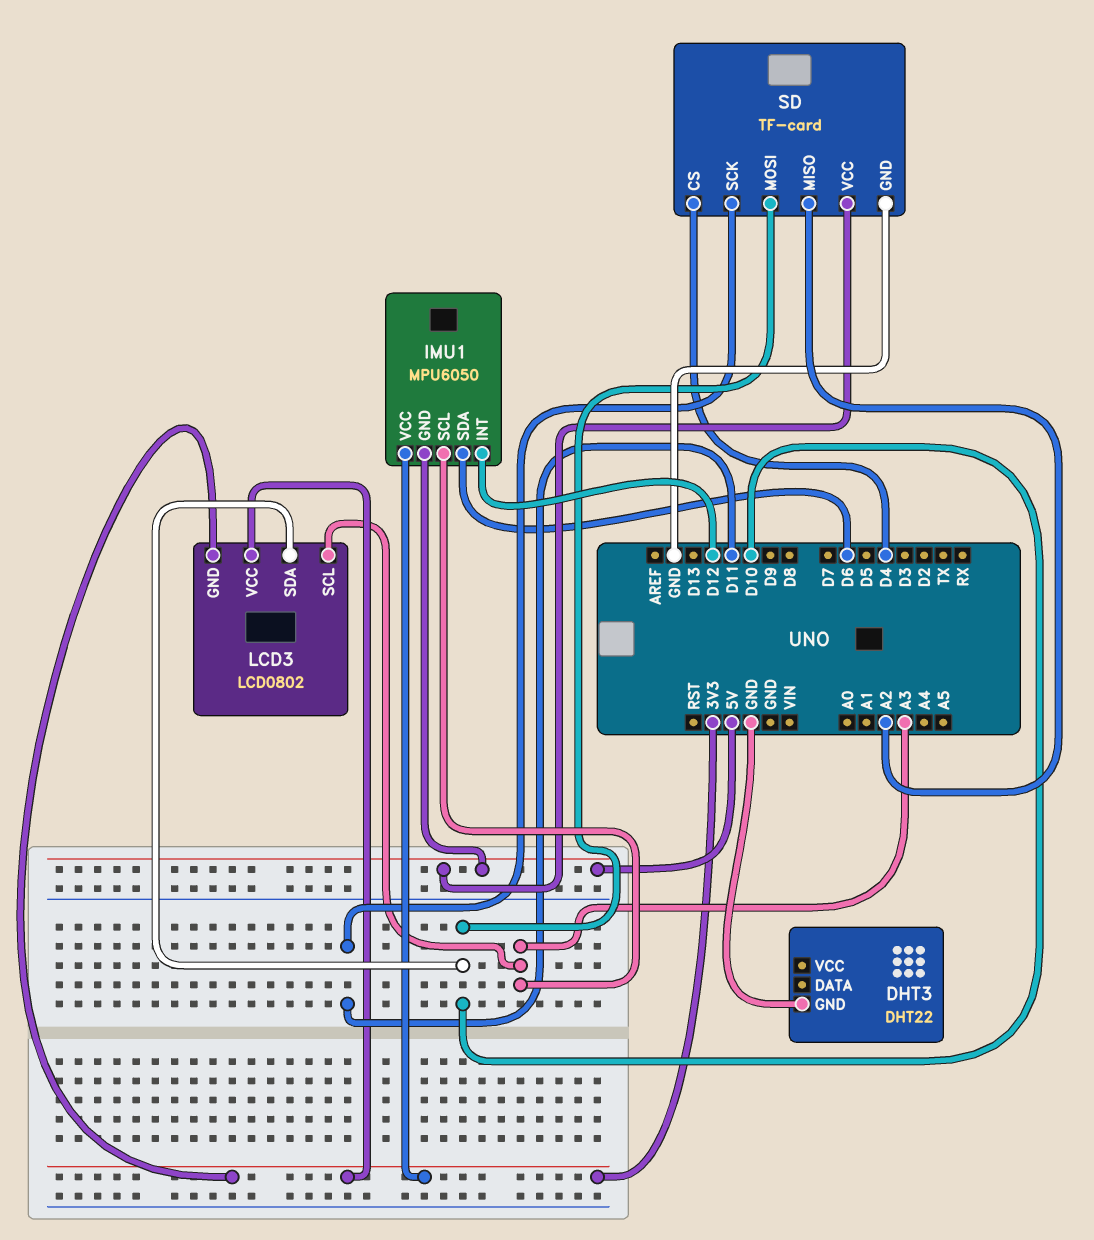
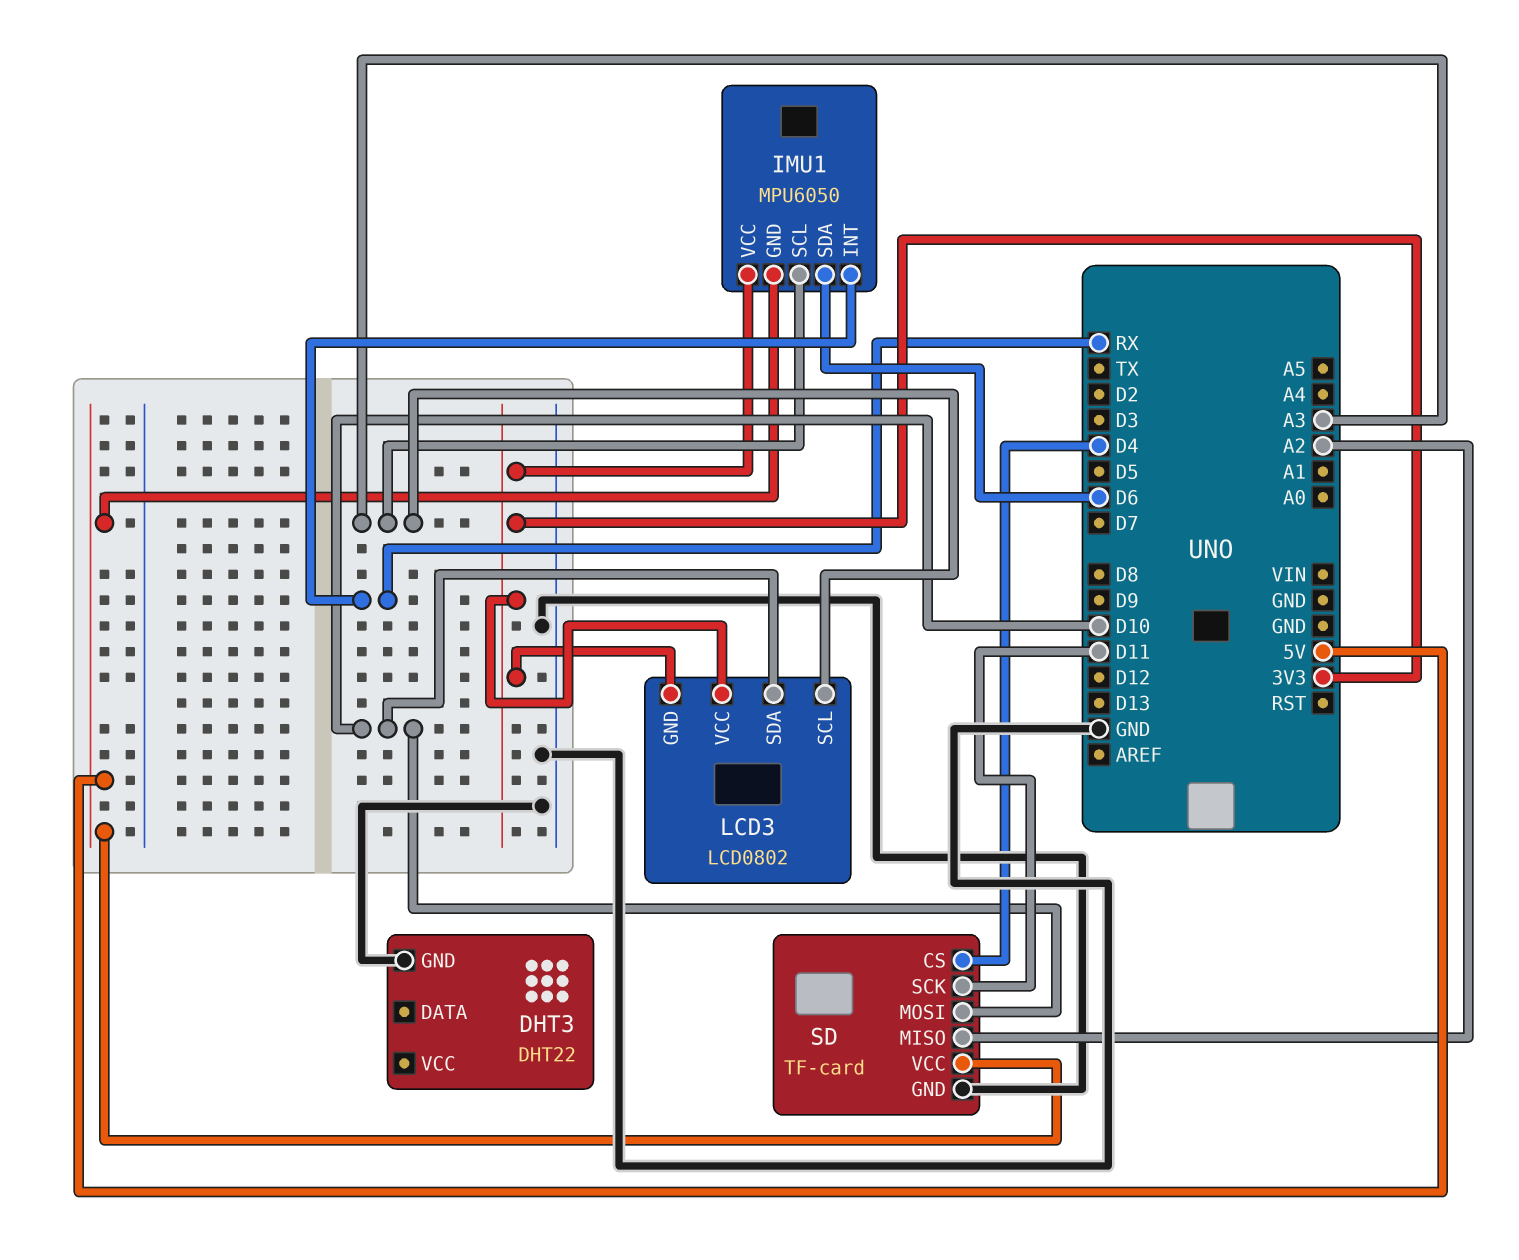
IMU1 pin INT: D12 -> RX

